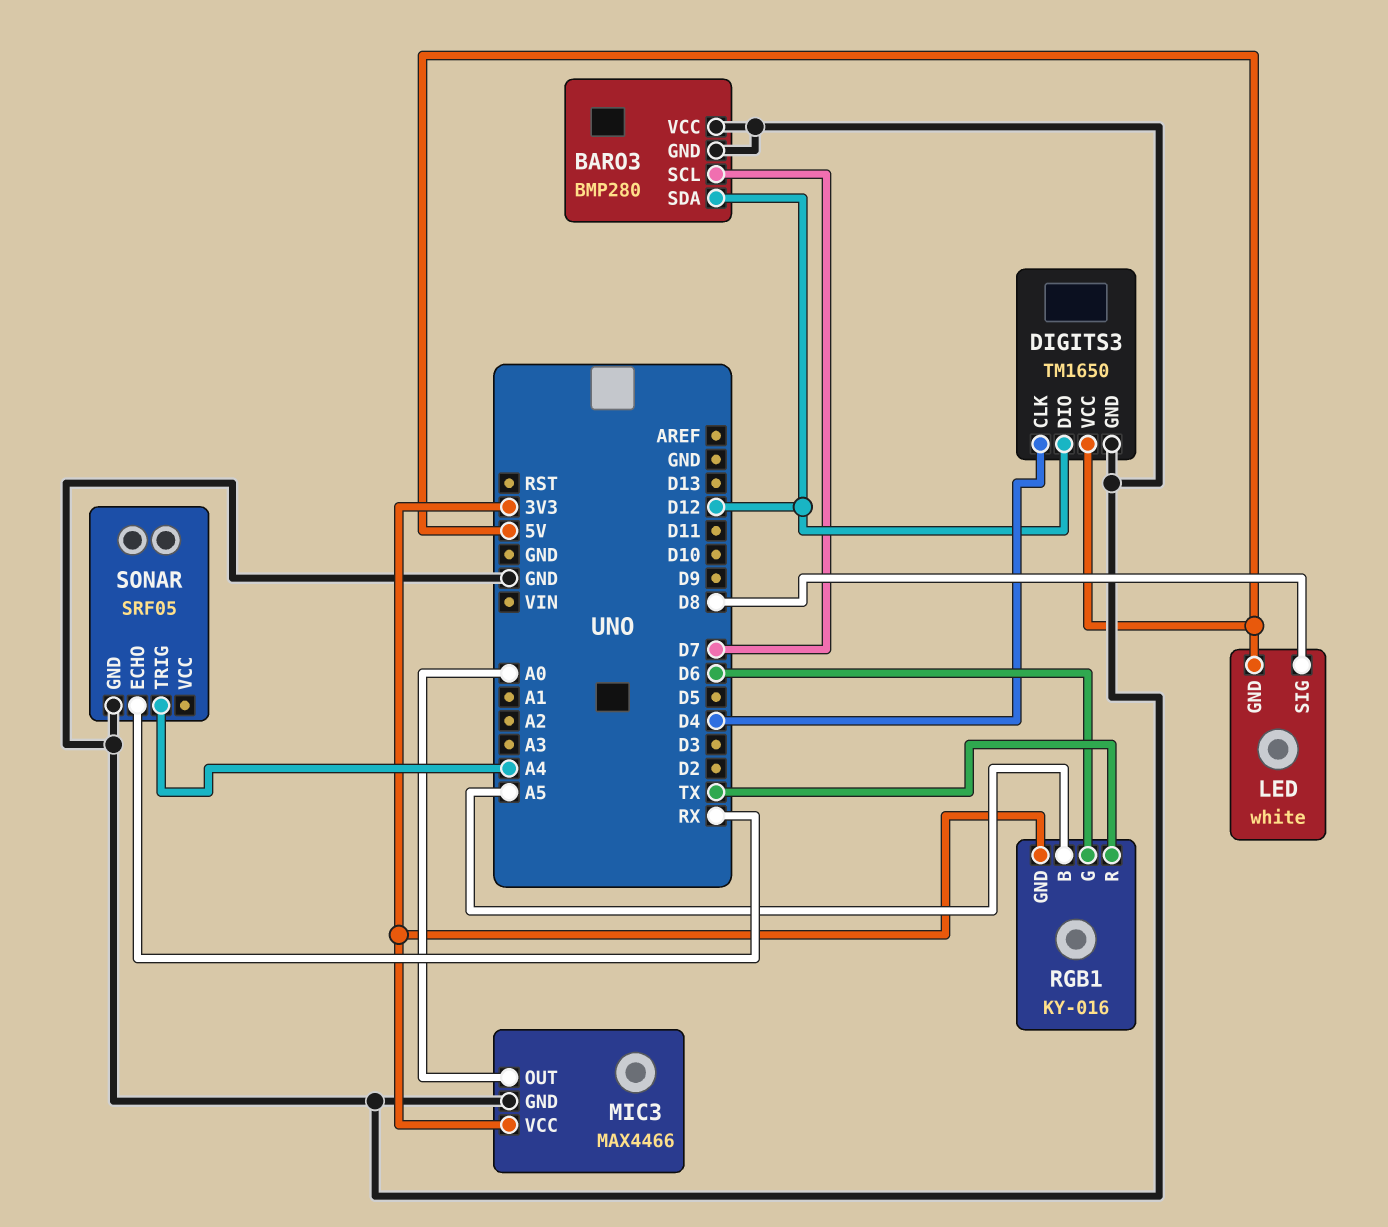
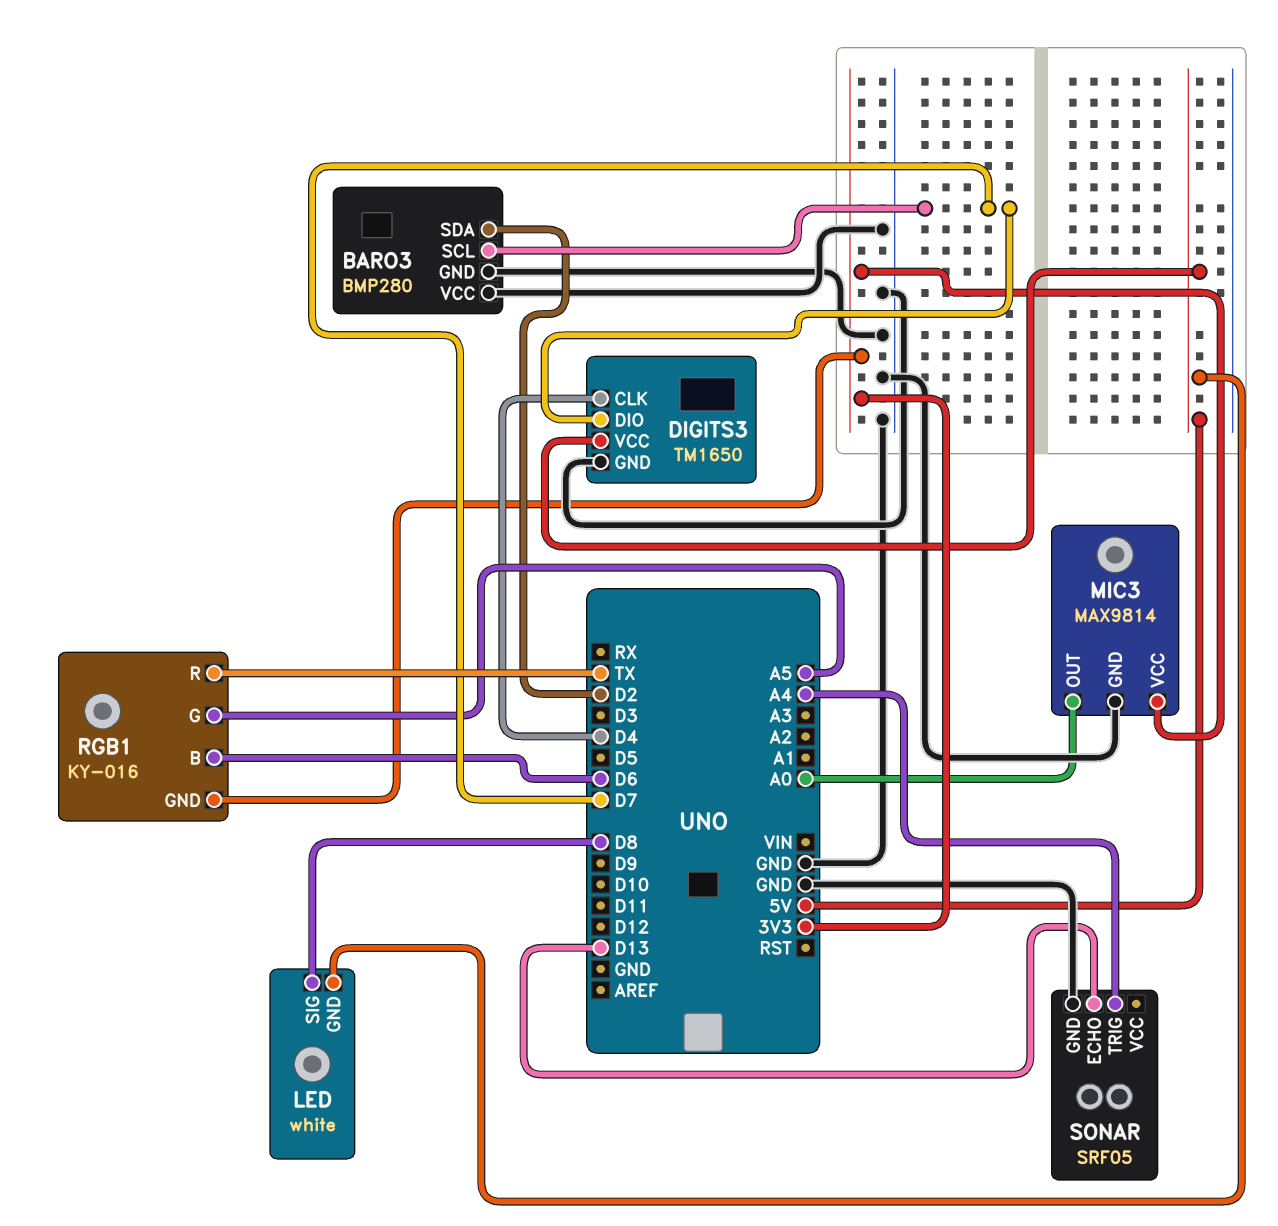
BARO3 pin SDA: D12 -> D2
DIGITS3 pin DIO: D12 -> D7
MIC3: MAX4466 -> MAX9814
RGB1 pin B: A5 -> D6
RGB1 pin G: D6 -> A5
SONAR pin ECHO: RX -> D13

